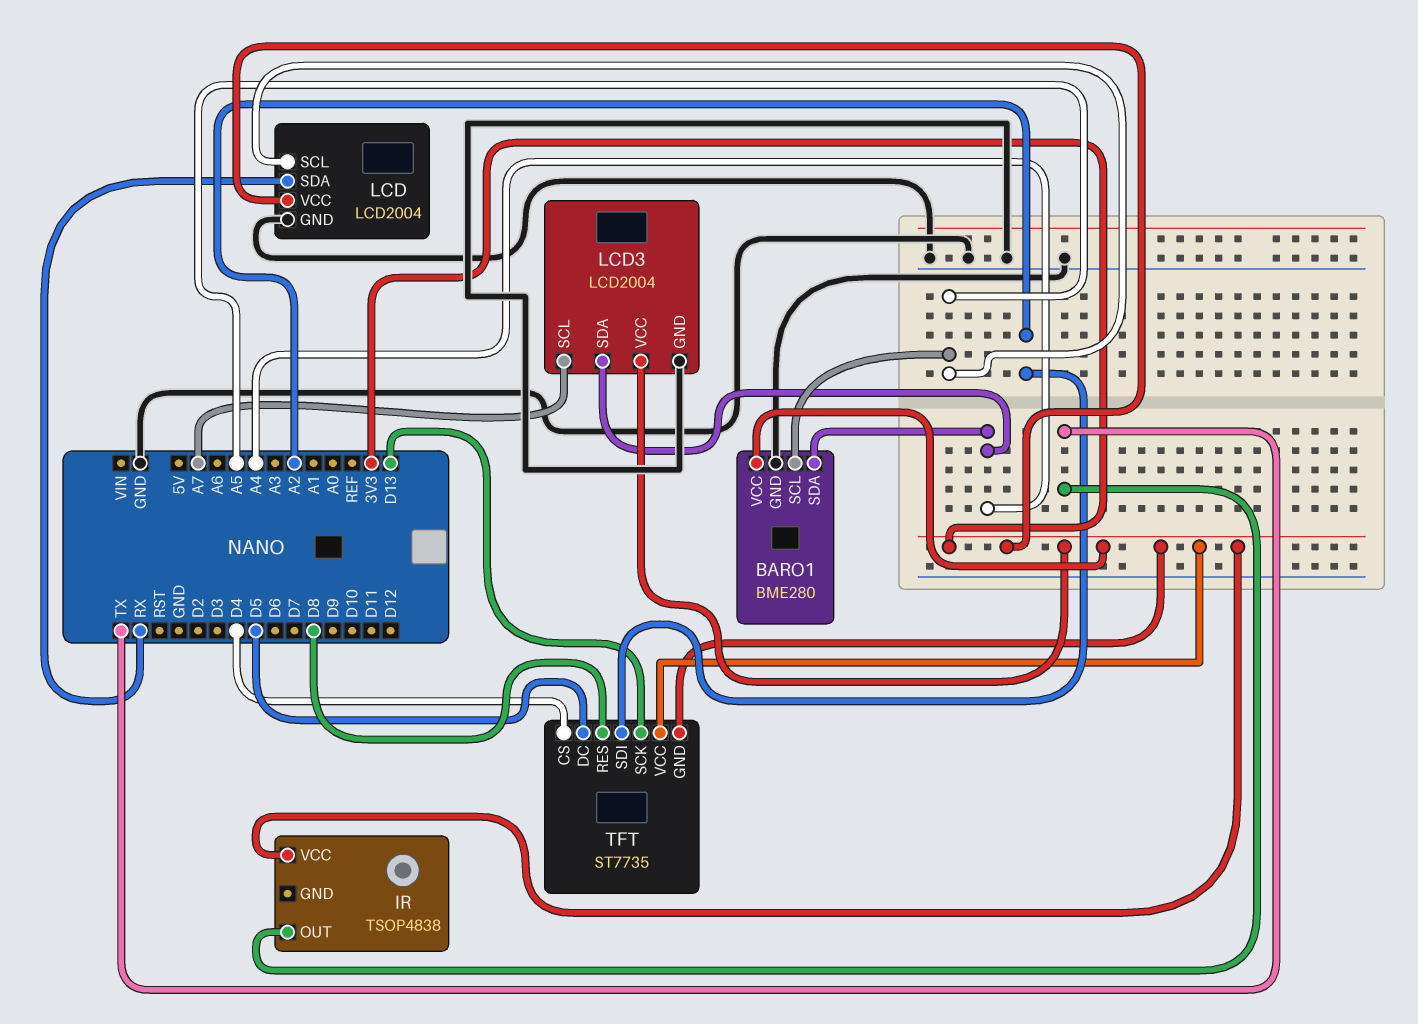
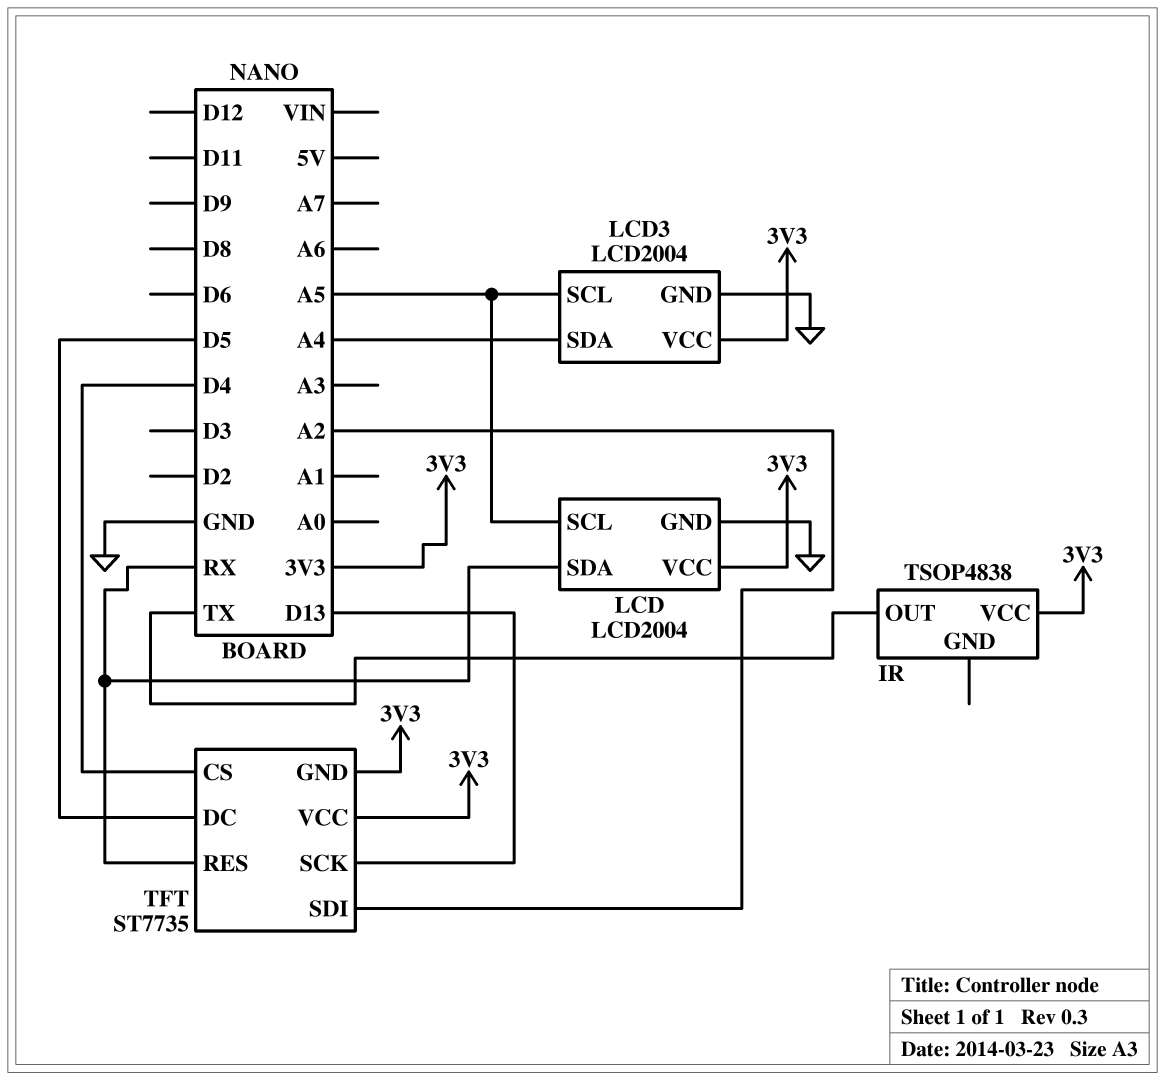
BARO1: BME280 -> none
BARO1 pin GND: GND -> none
BARO1 pin SCL: A5 -> none
BARO1 pin SDA: A4 -> none
BARO1 pin VCC: 3V3 -> none
LCD3 pin SCL: A7 -> A5
TFT pin RES: D8 -> RX

